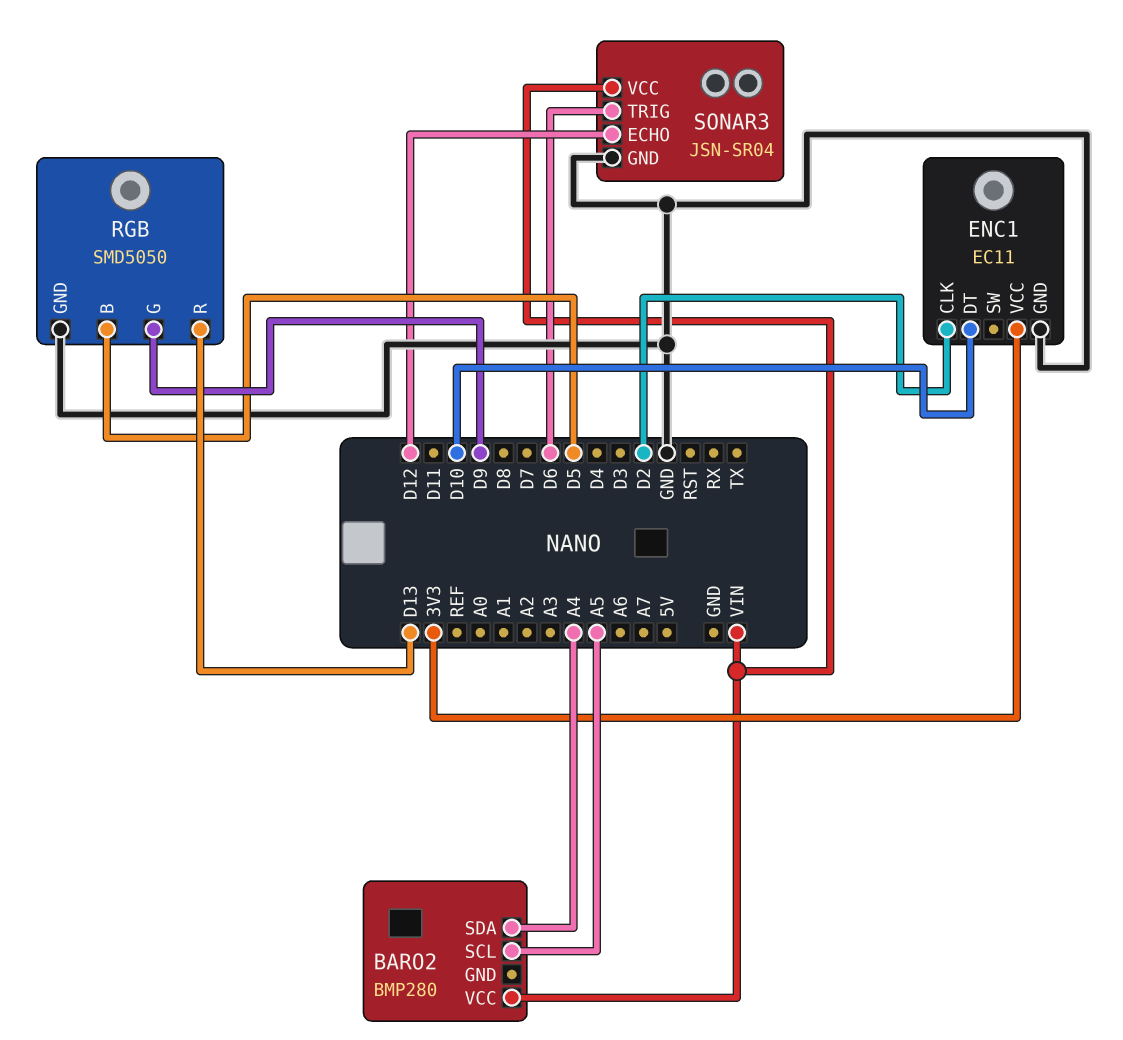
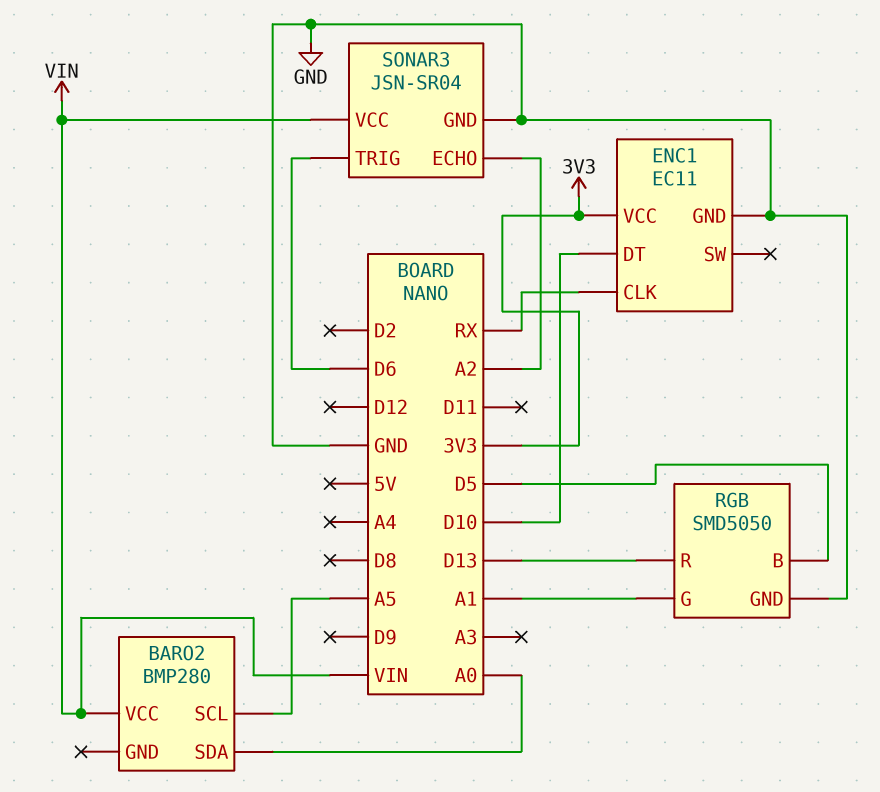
BARO2 pin SDA: A4 -> A0
ENC1 pin CLK: D2 -> RX
RGB pin G: D9 -> A1
SONAR3 pin ECHO: D12 -> A2

